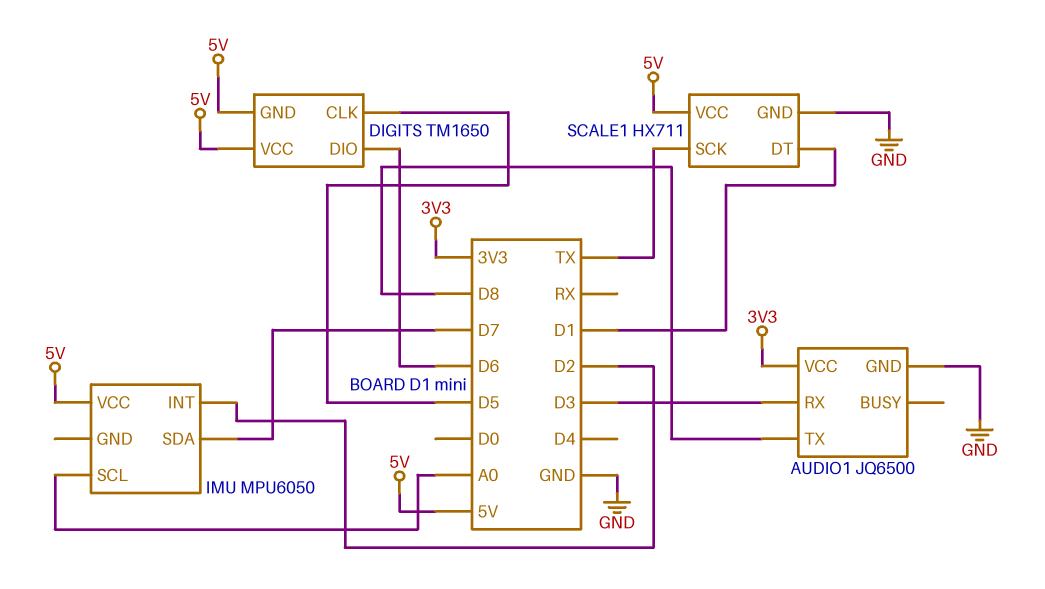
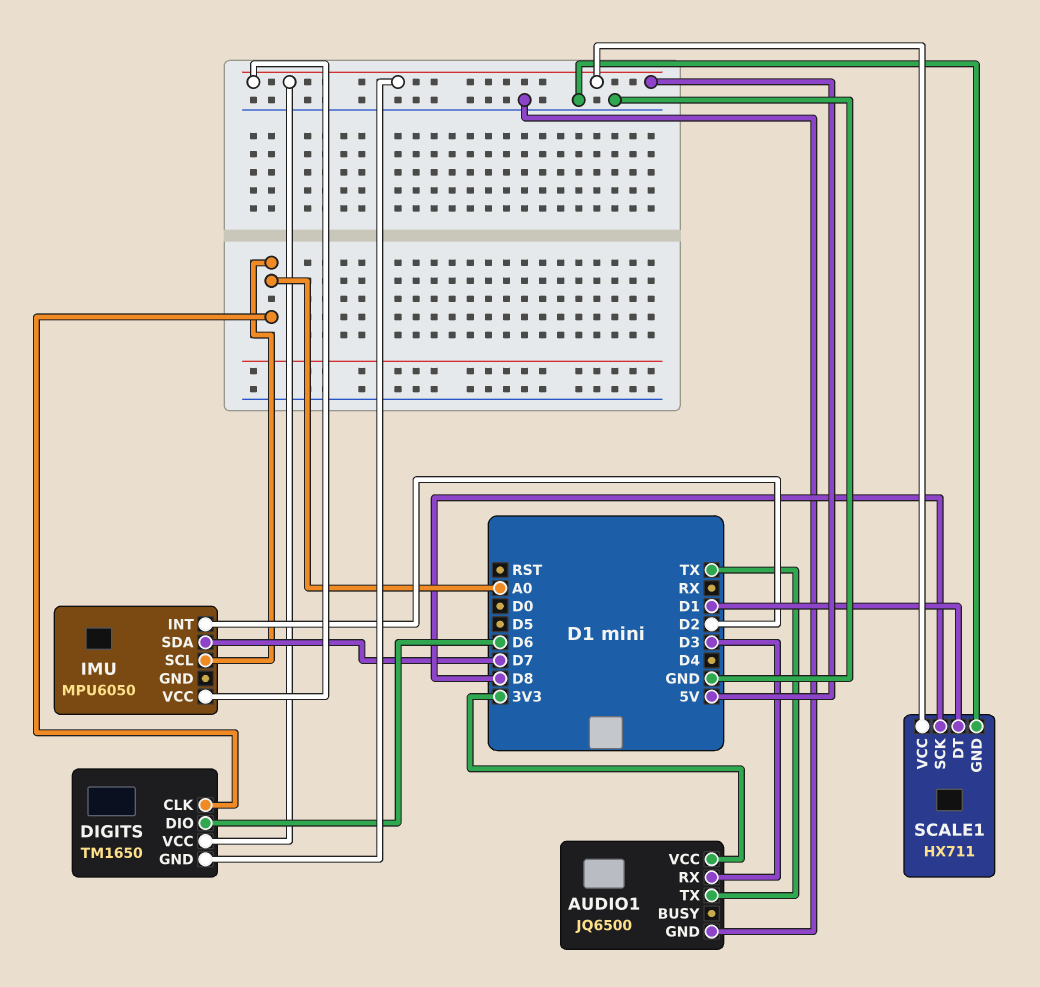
AUDIO1 pin TX: D8 -> TX
DIGITS pin CLK: D5 -> A0
SCALE1 pin SCK: TX -> D8

